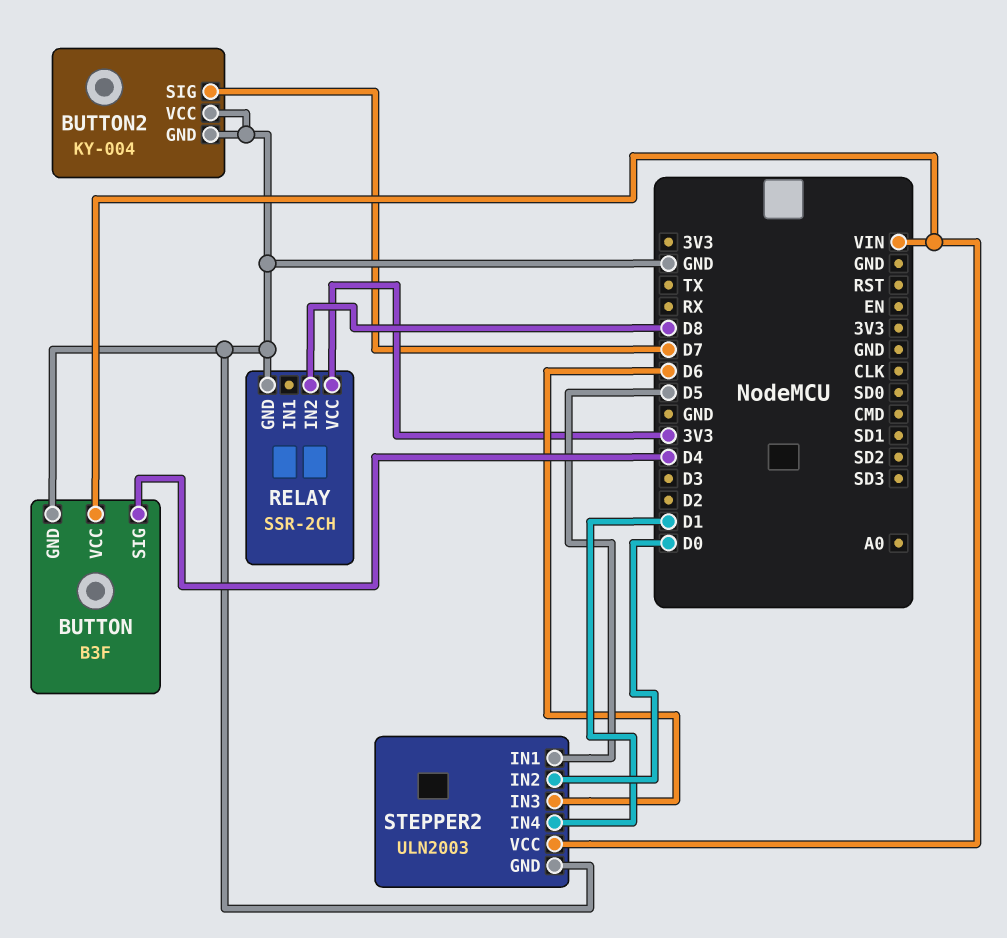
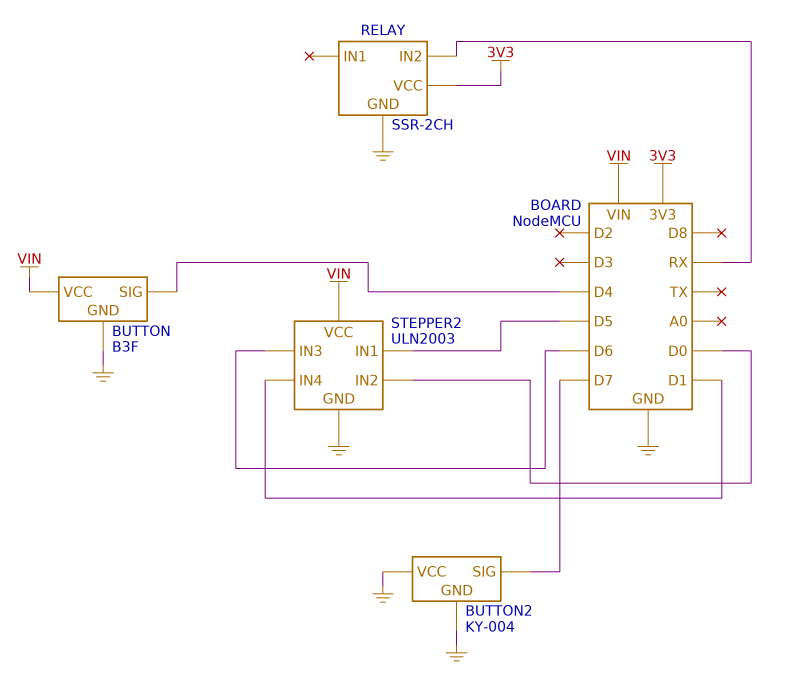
RELAY pin IN2: D8 -> RX

